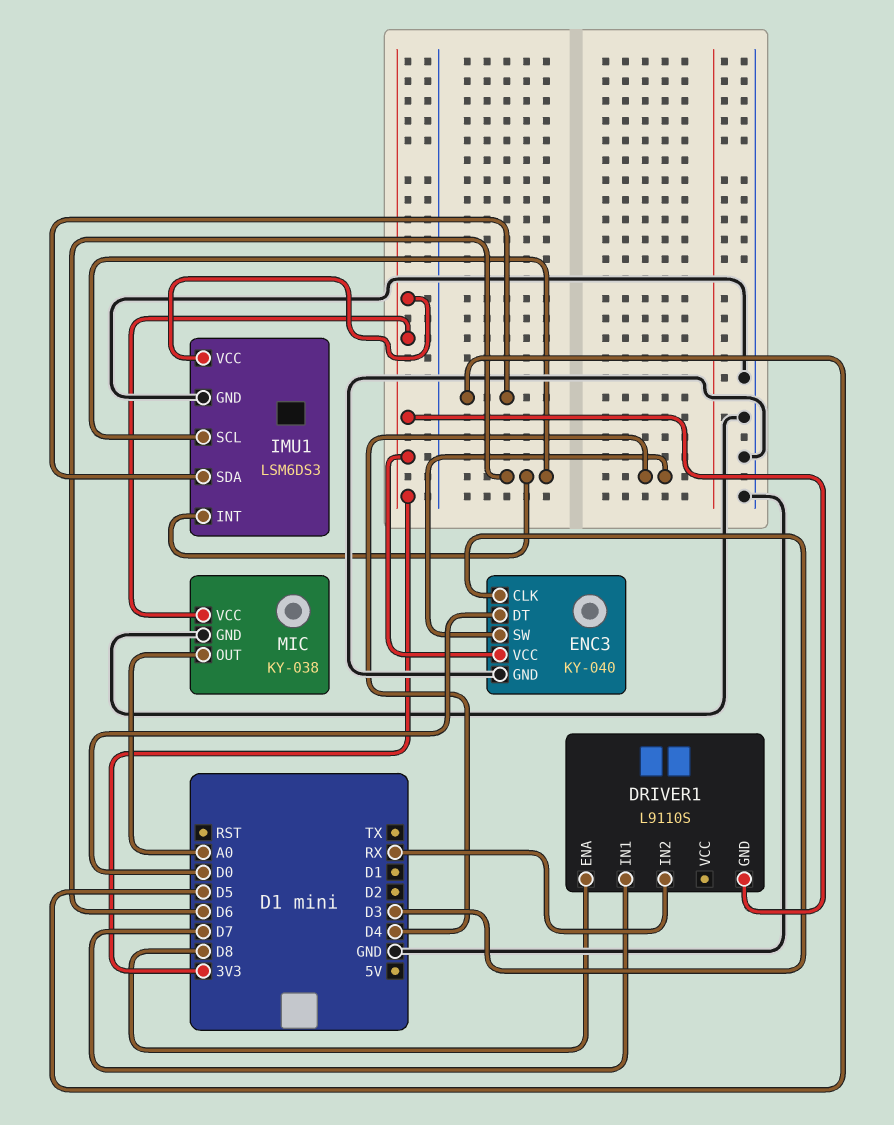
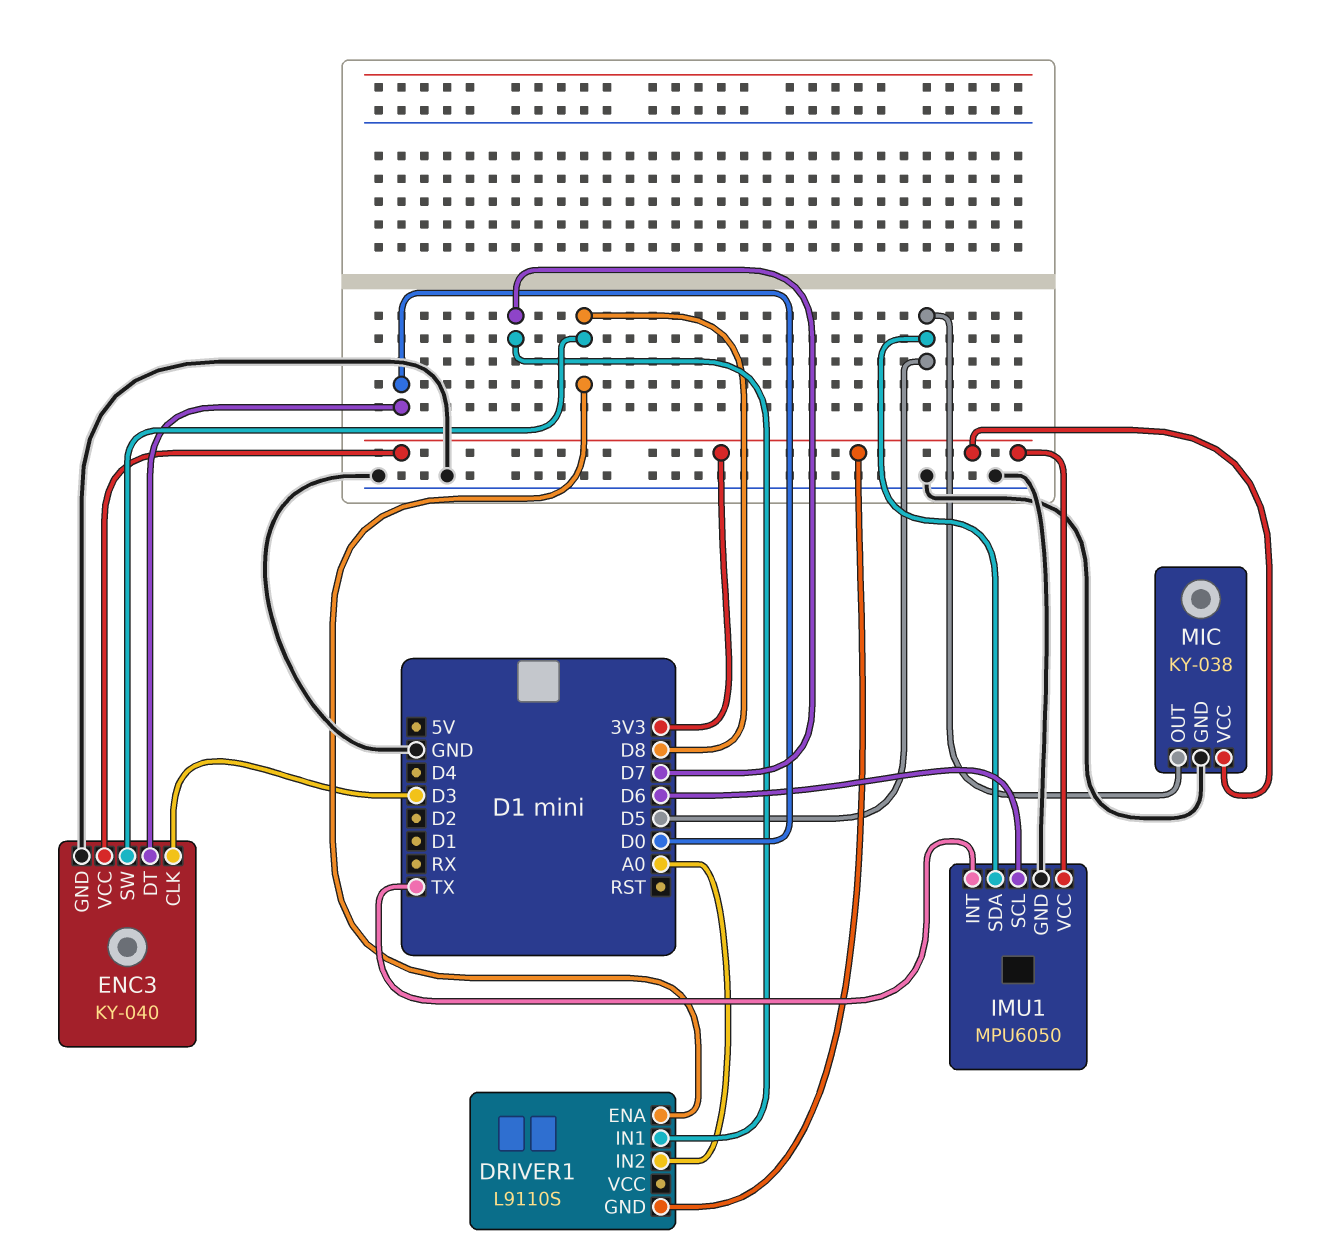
DRIVER1 pin IN2: RX -> A0
ENC3 pin SW: D4 -> D8
IMU1: LSM6DS3 -> MPU6050
IMU1 pin INT: D6 -> TX
MIC pin OUT: A0 -> D5

